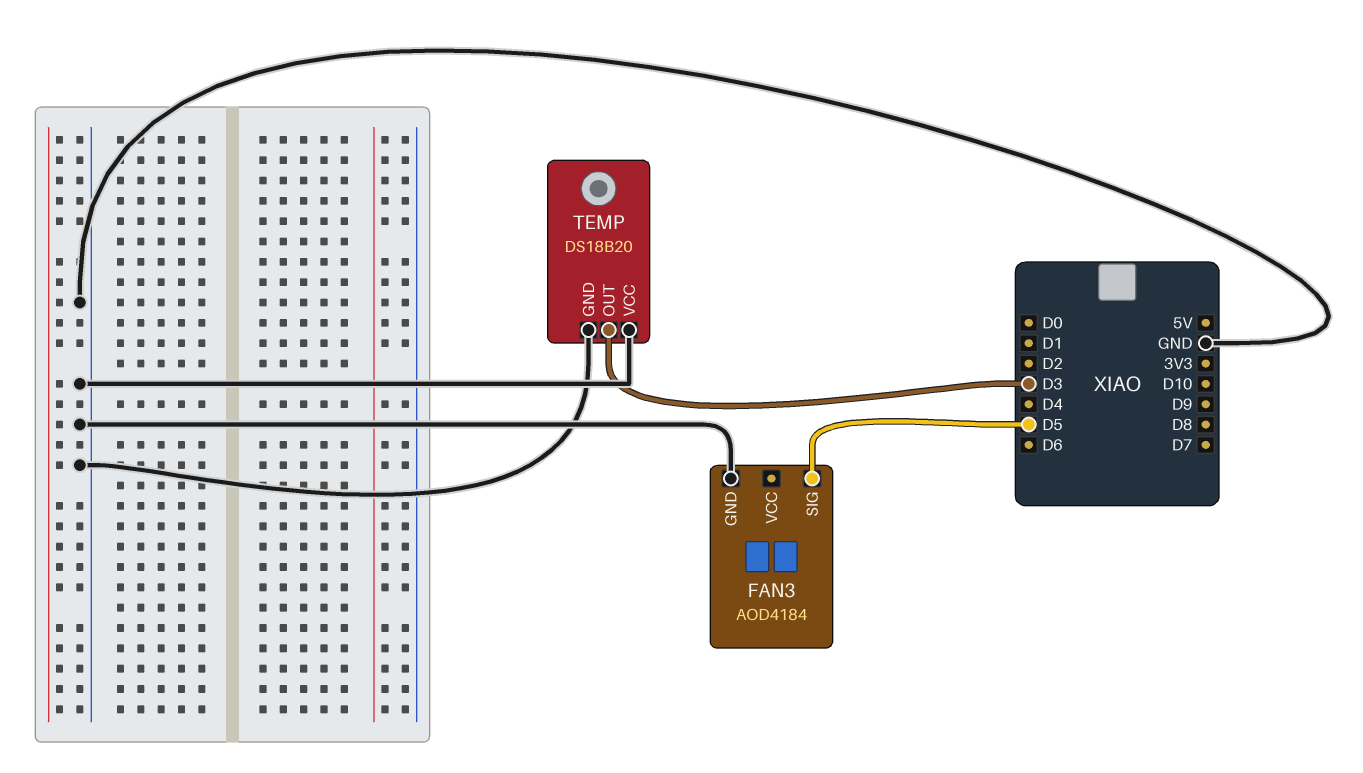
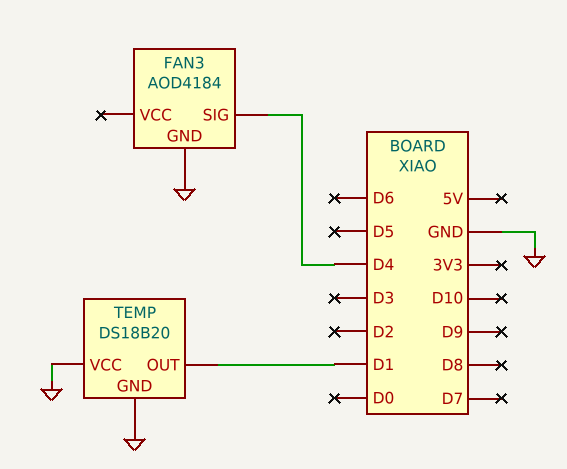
FAN3 pin SIG: D5 -> D4
TEMP pin OUT: D3 -> D1

